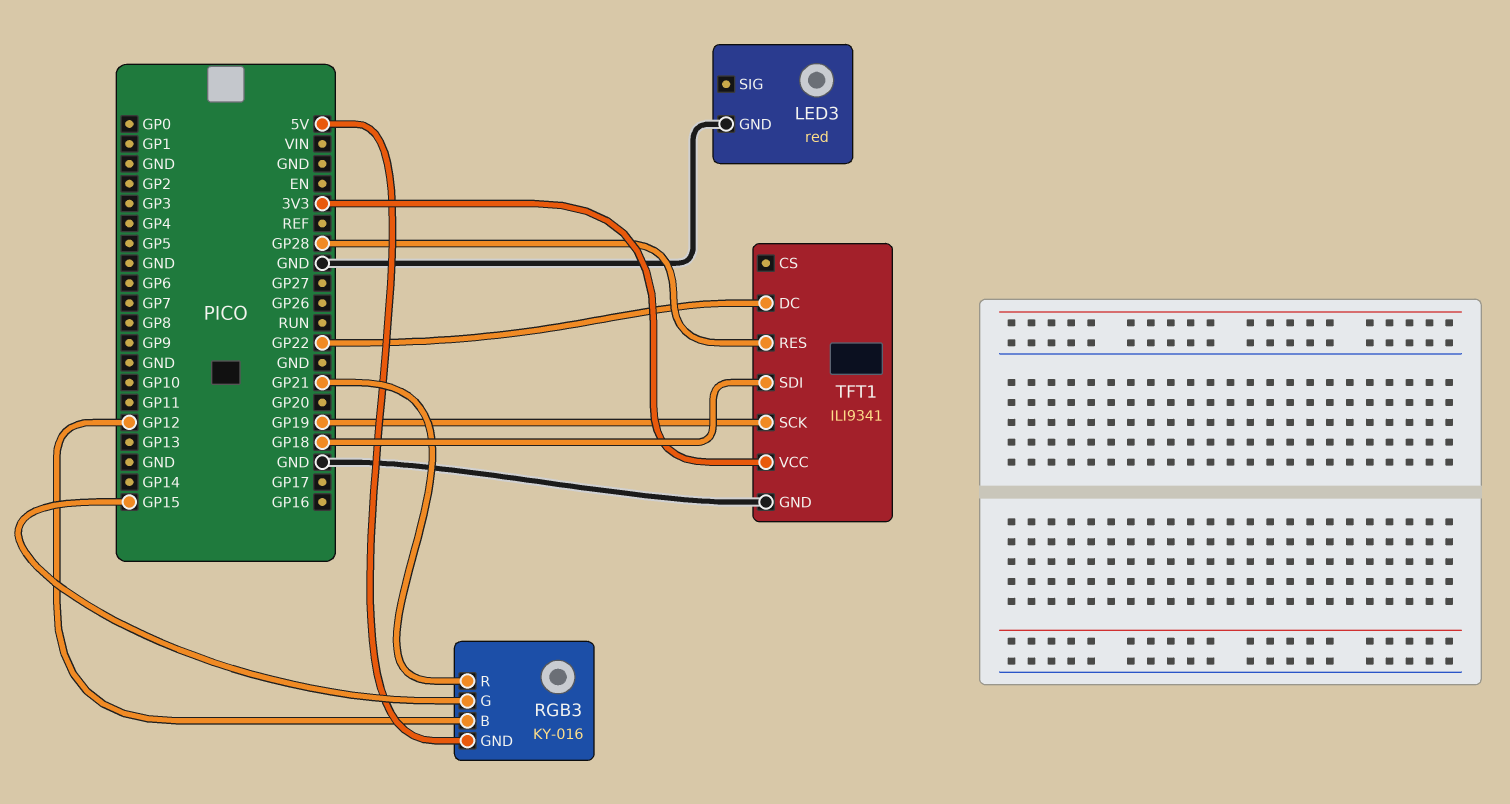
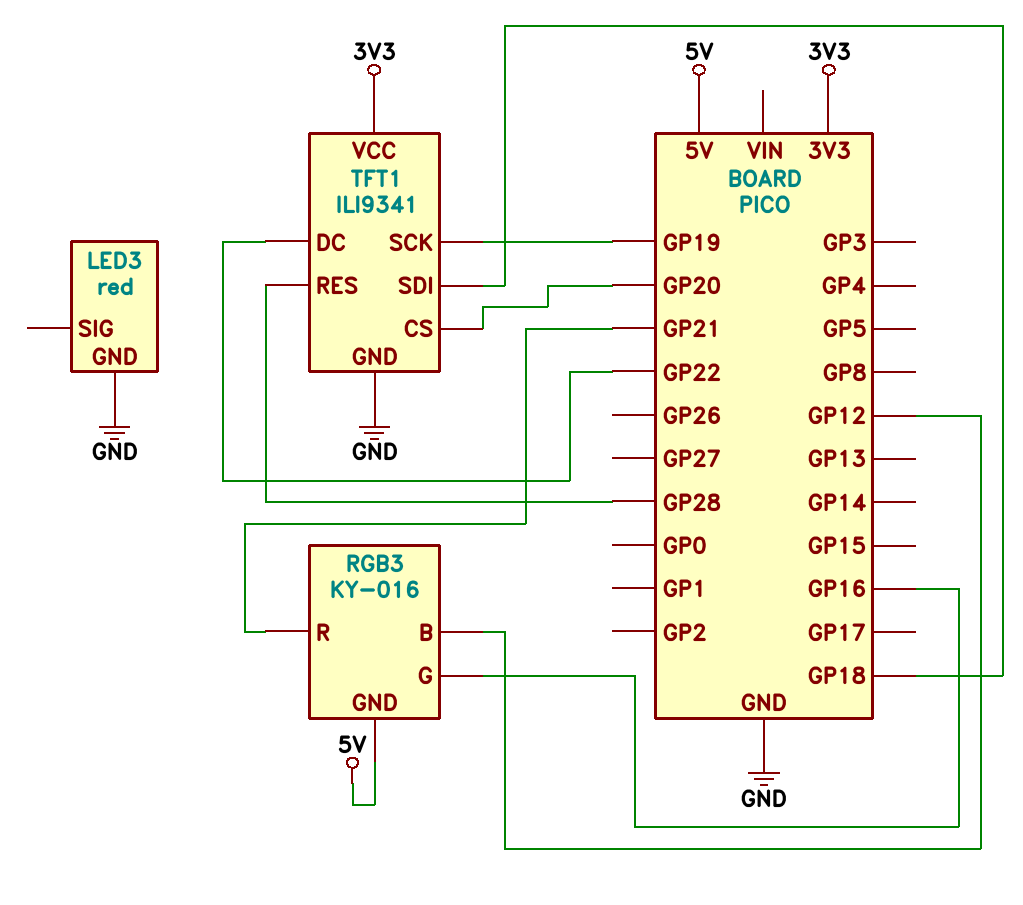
RGB3 pin G: GP15 -> GP16
TFT1 pin CS: none -> GP20

